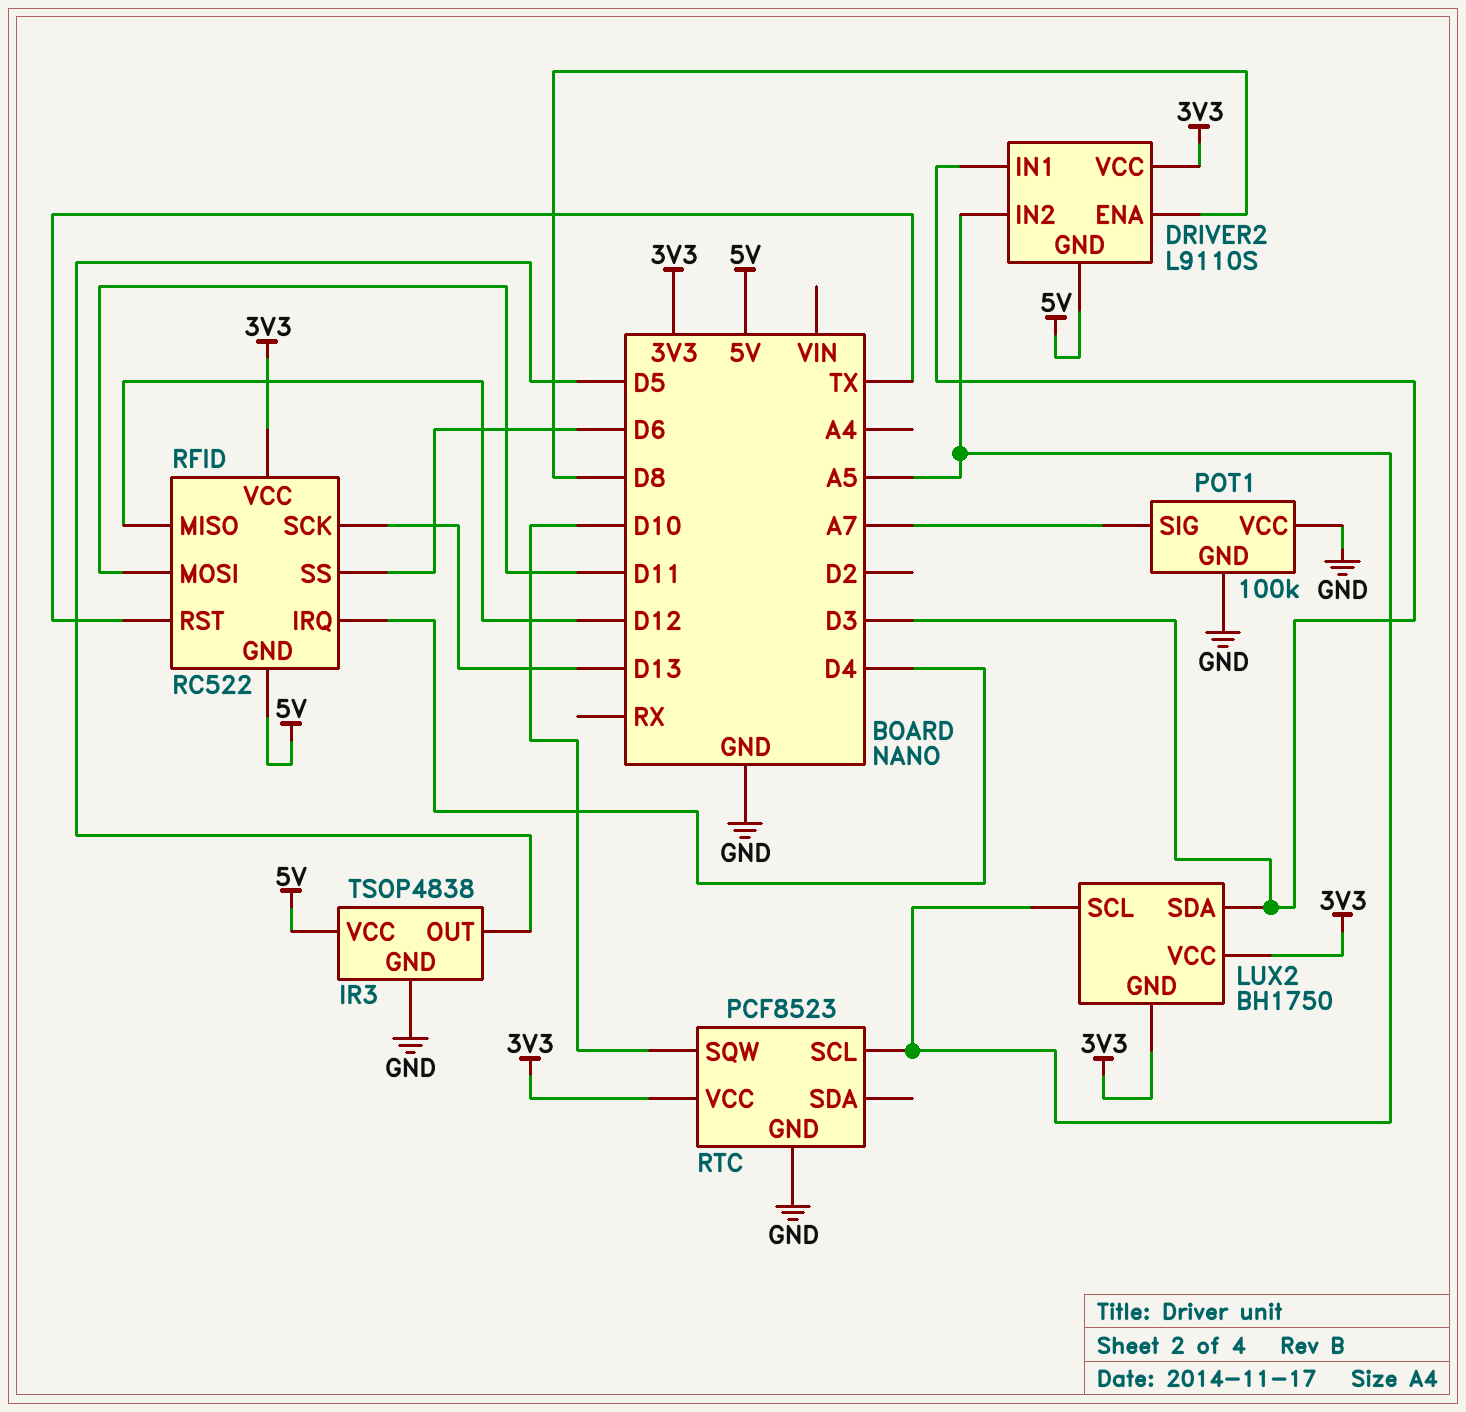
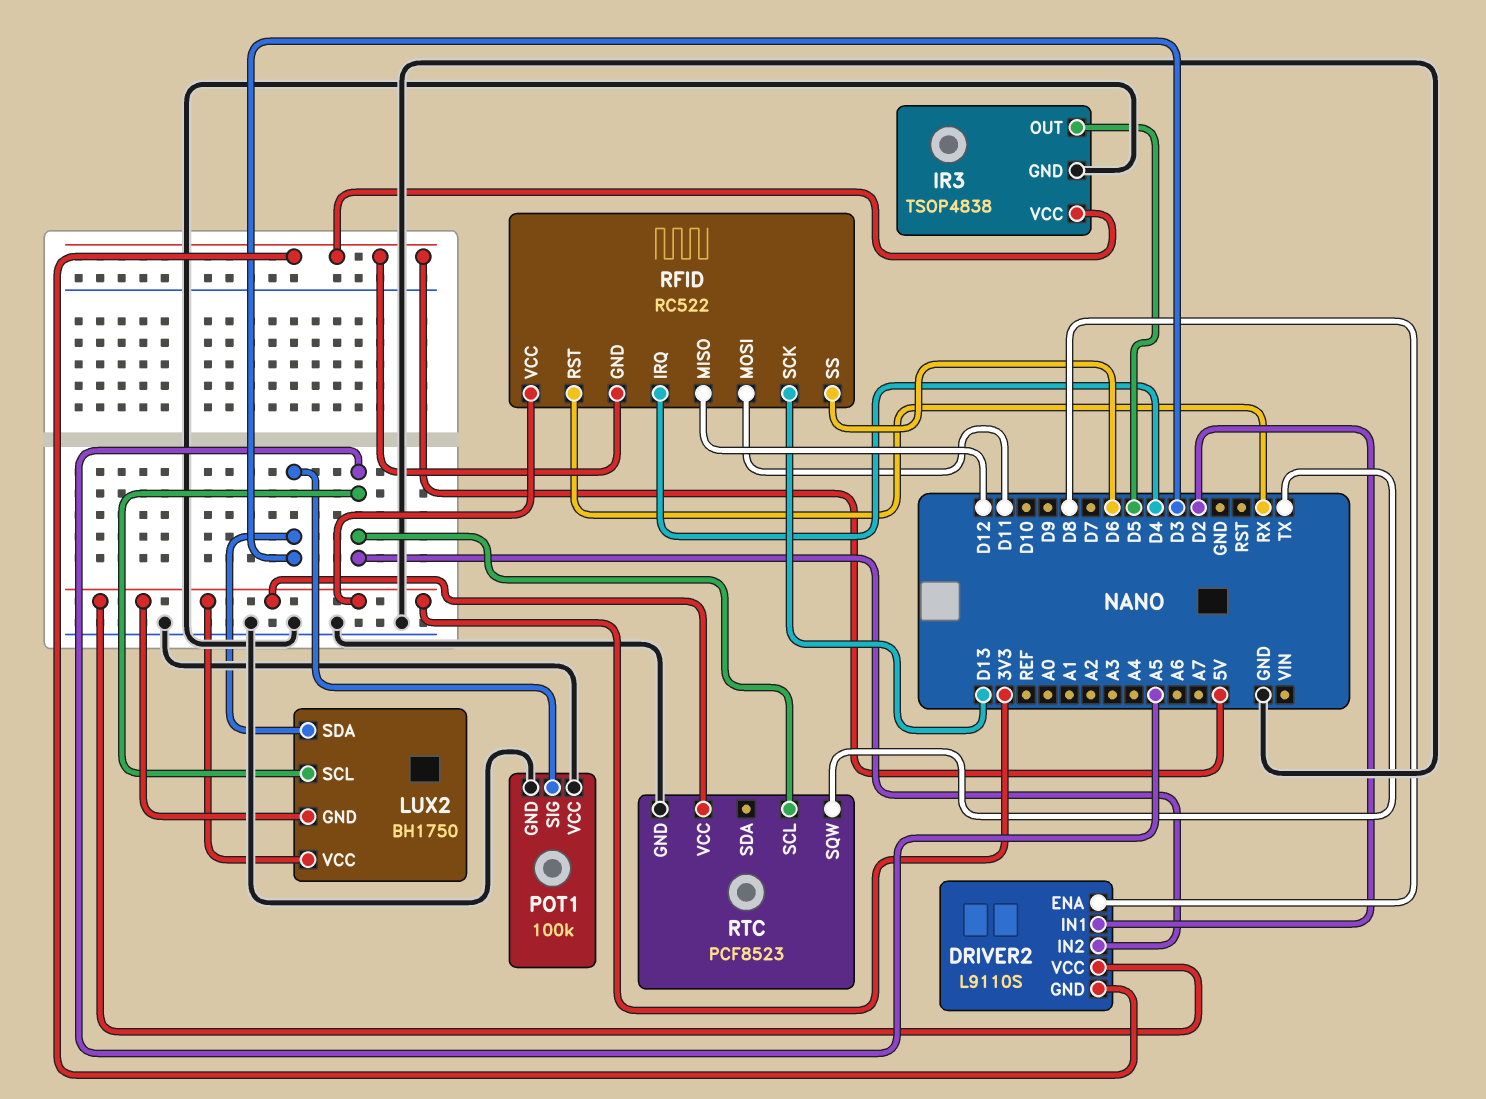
DRIVER2 pin IN1: D3 -> D2
POT1 pin SIG: A7 -> D3
RFID pin RST: TX -> RX
RTC pin SQW: D10 -> TX

